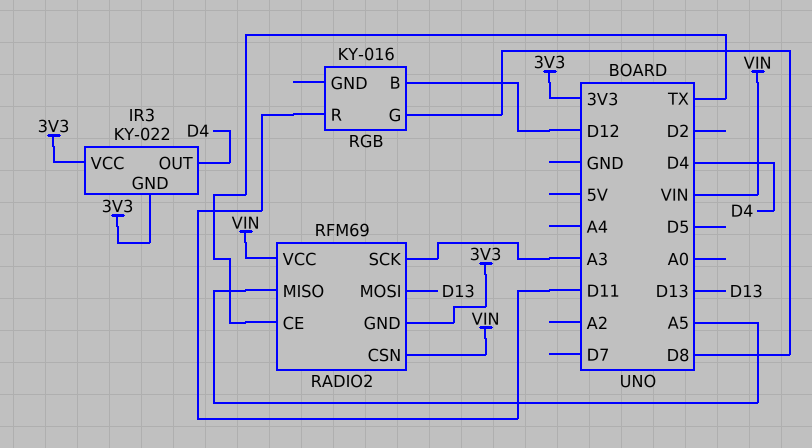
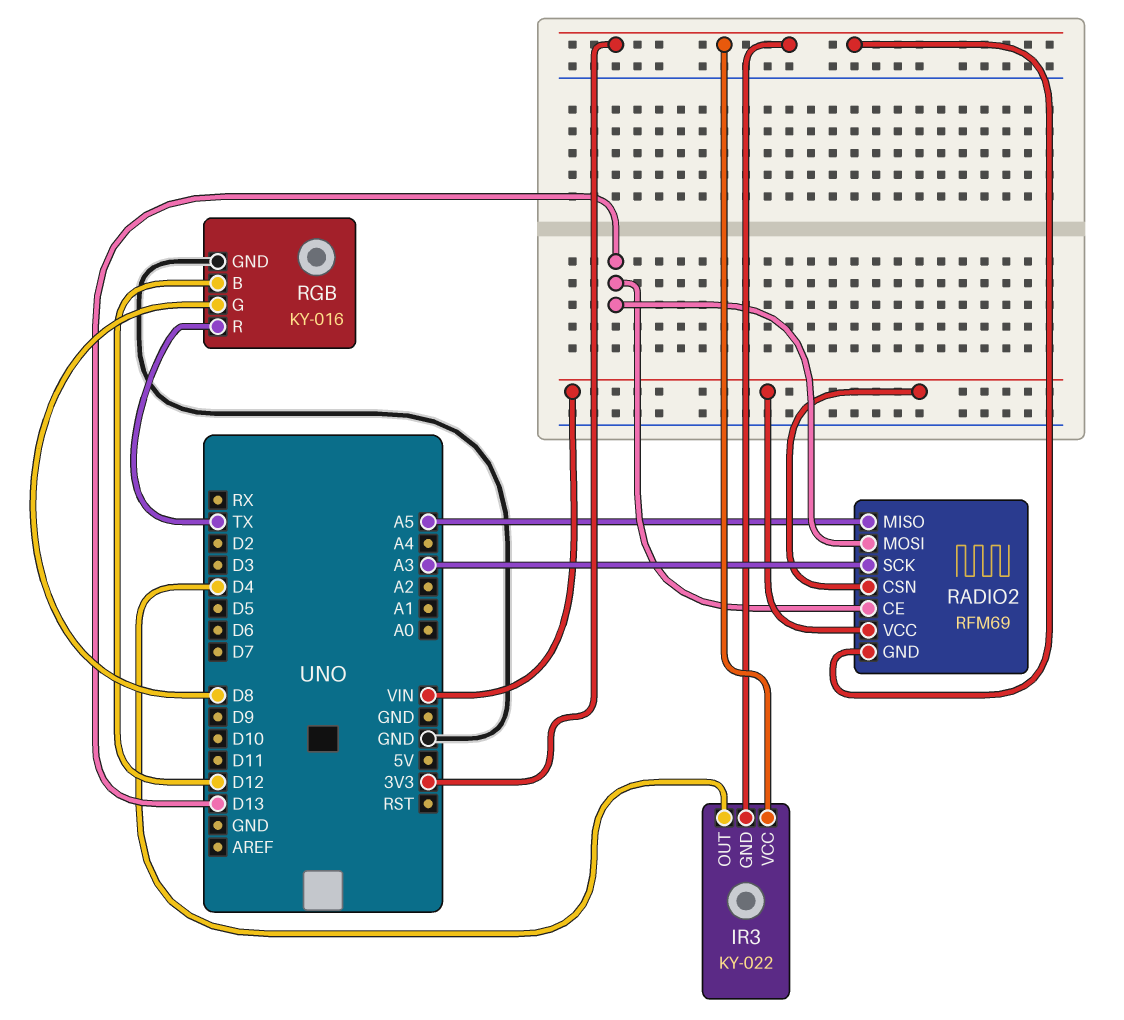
RADIO2 pin CE: TX -> D13
RGB pin GND: none -> GND
RGB pin R: D11 -> TX

